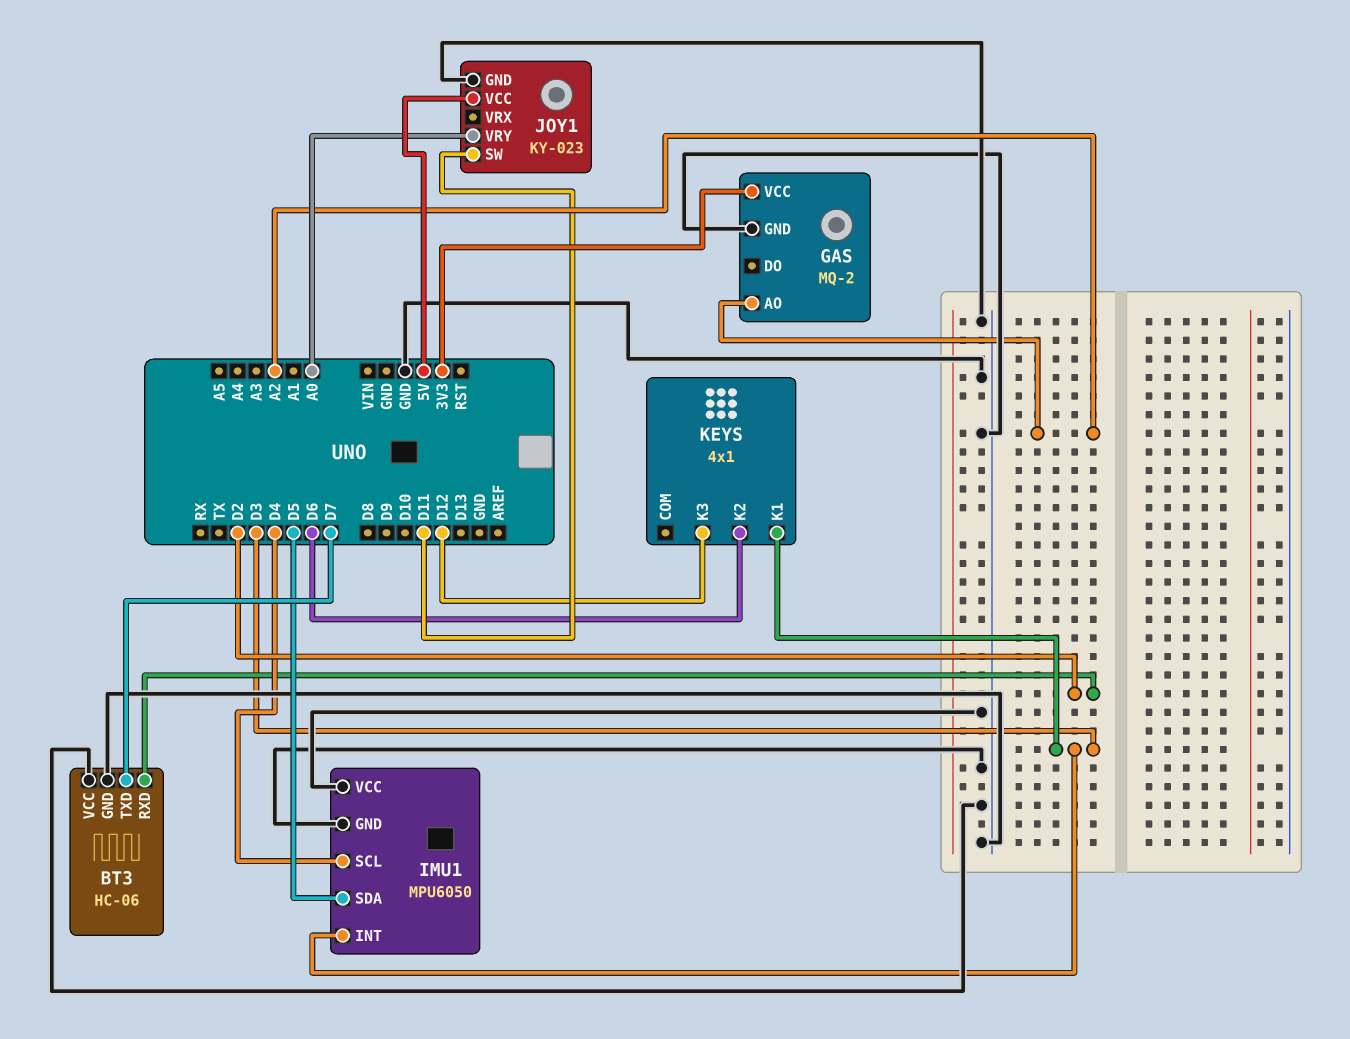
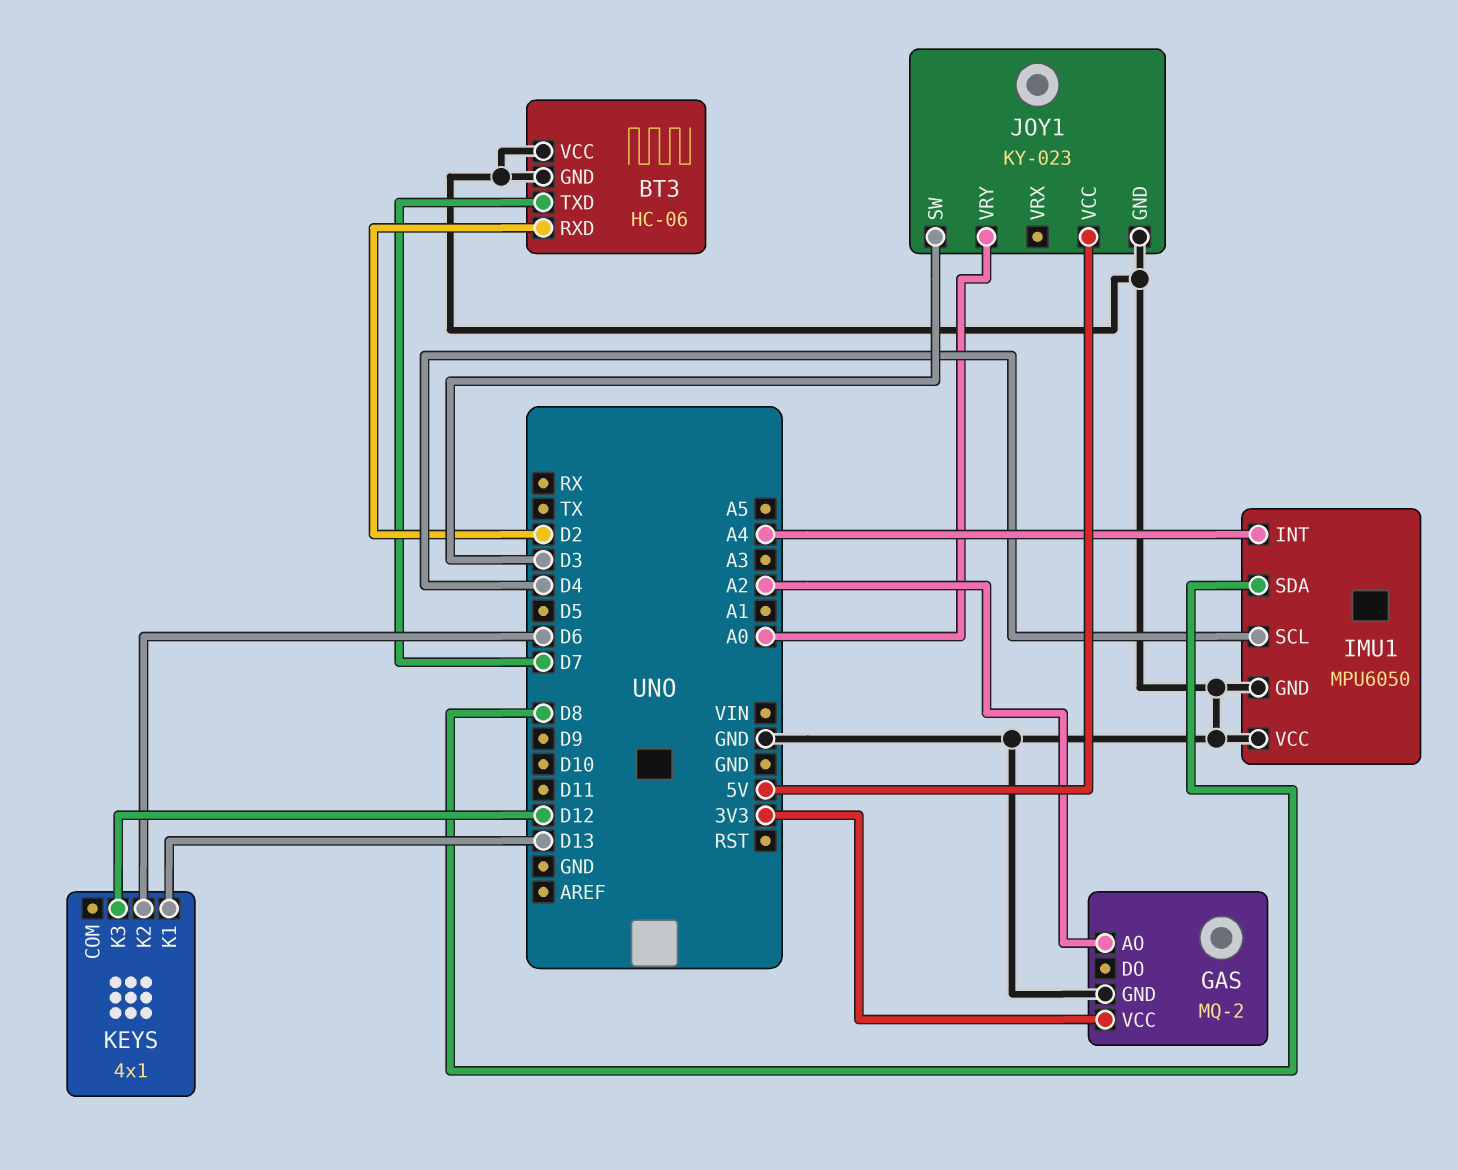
IMU1 pin INT: D3 -> A4
IMU1 pin SDA: D5 -> D8
JOY1 pin SW: D11 -> D3
KEYS pin K1: D3 -> D13

